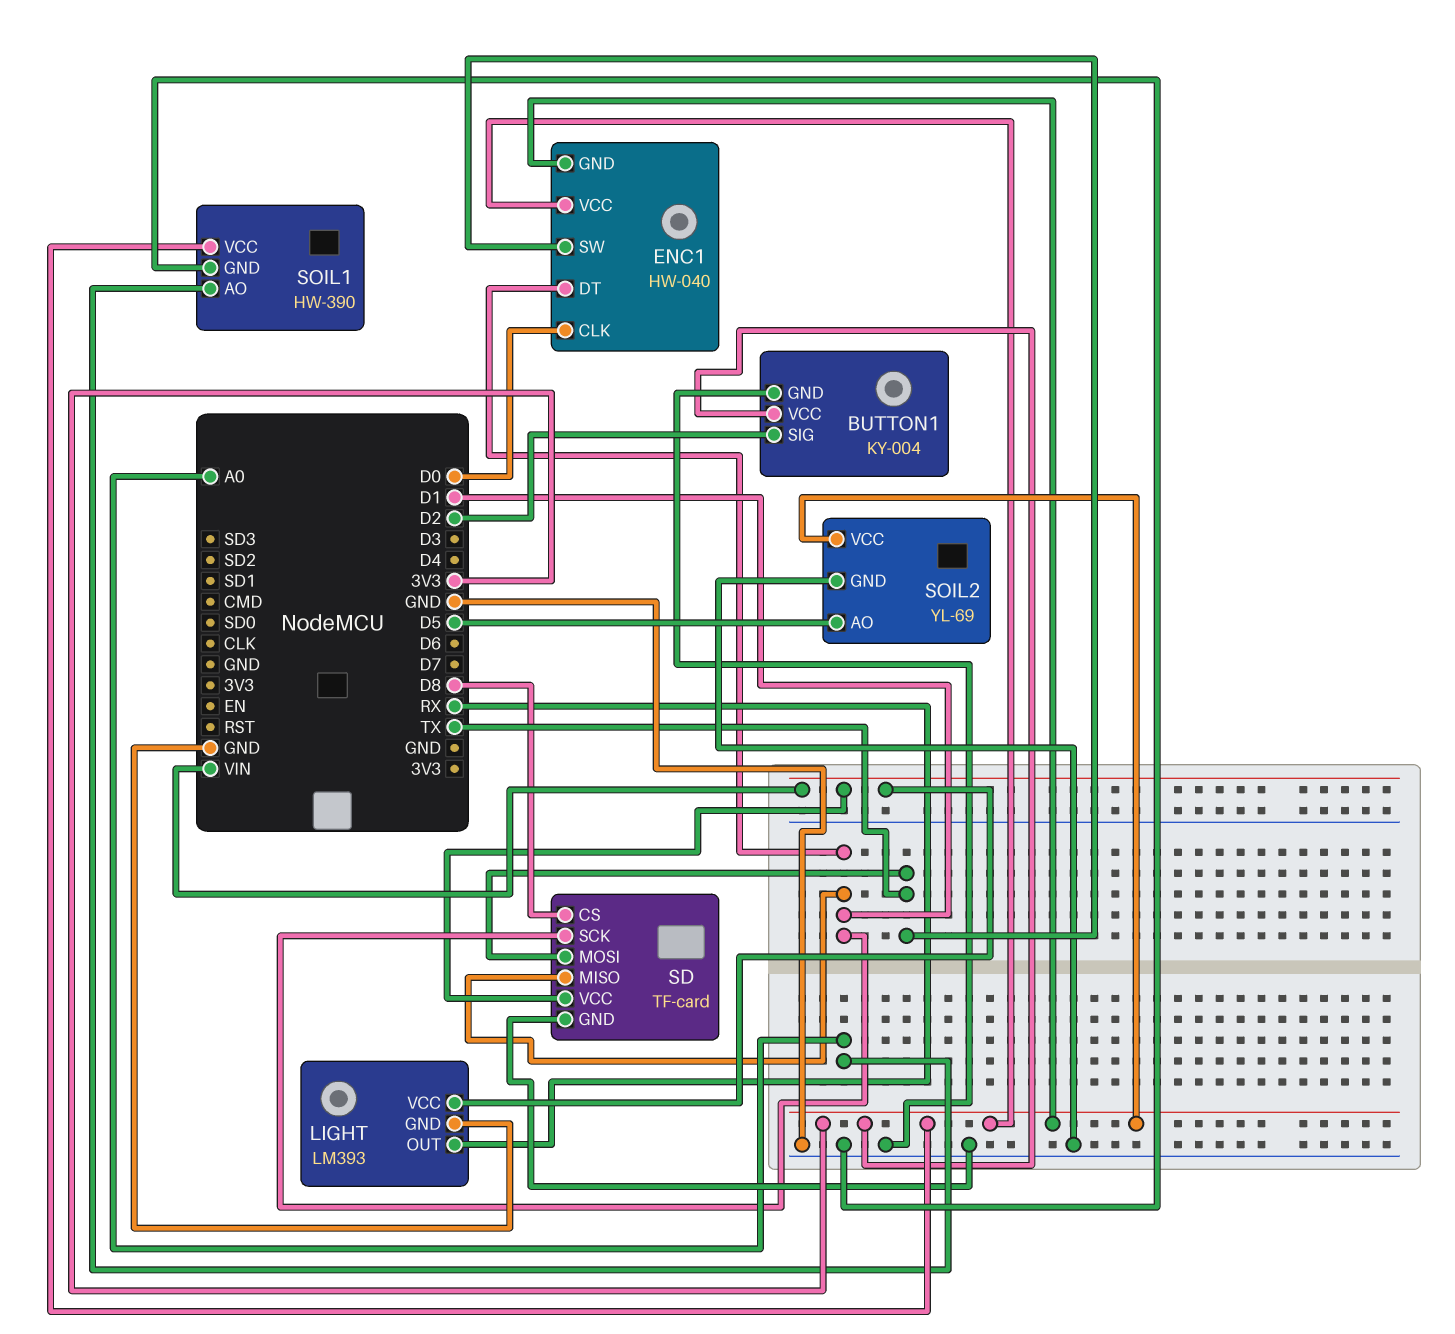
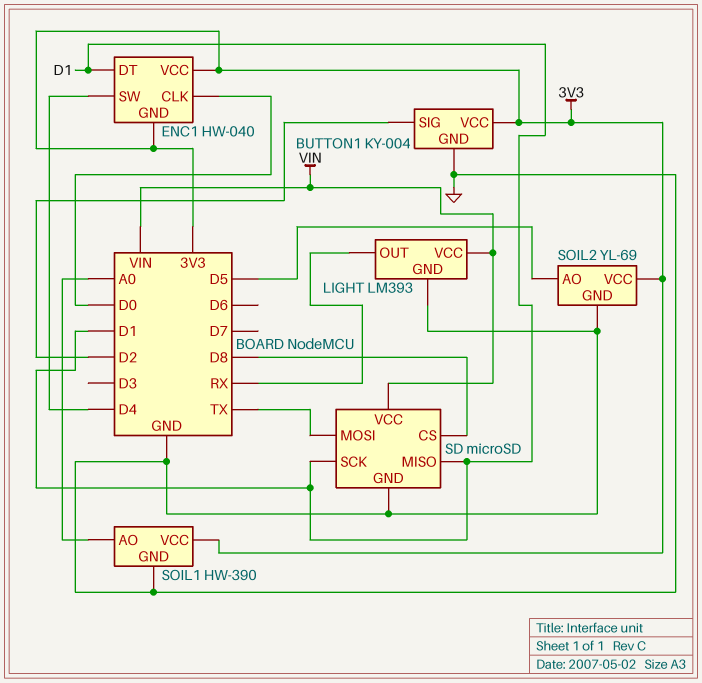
ENC1 pin SW: TX -> D4
SD: TF-card -> microSD

